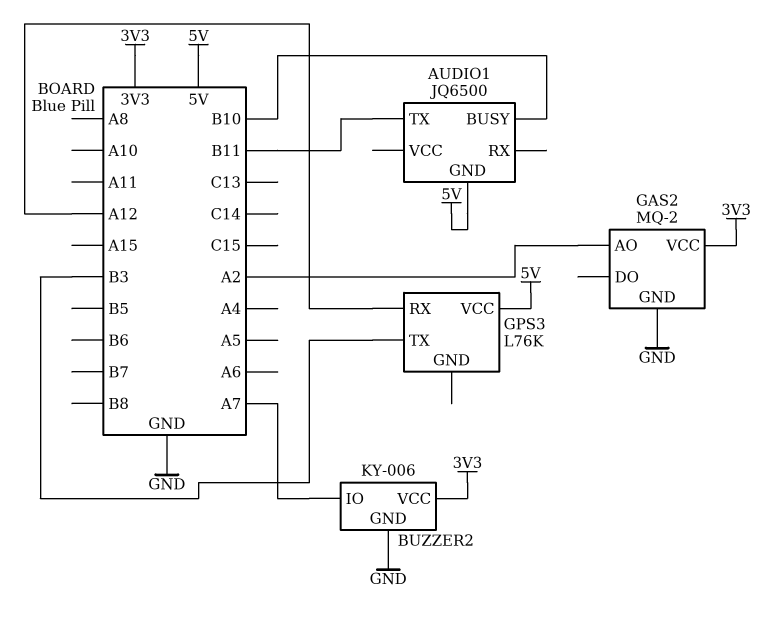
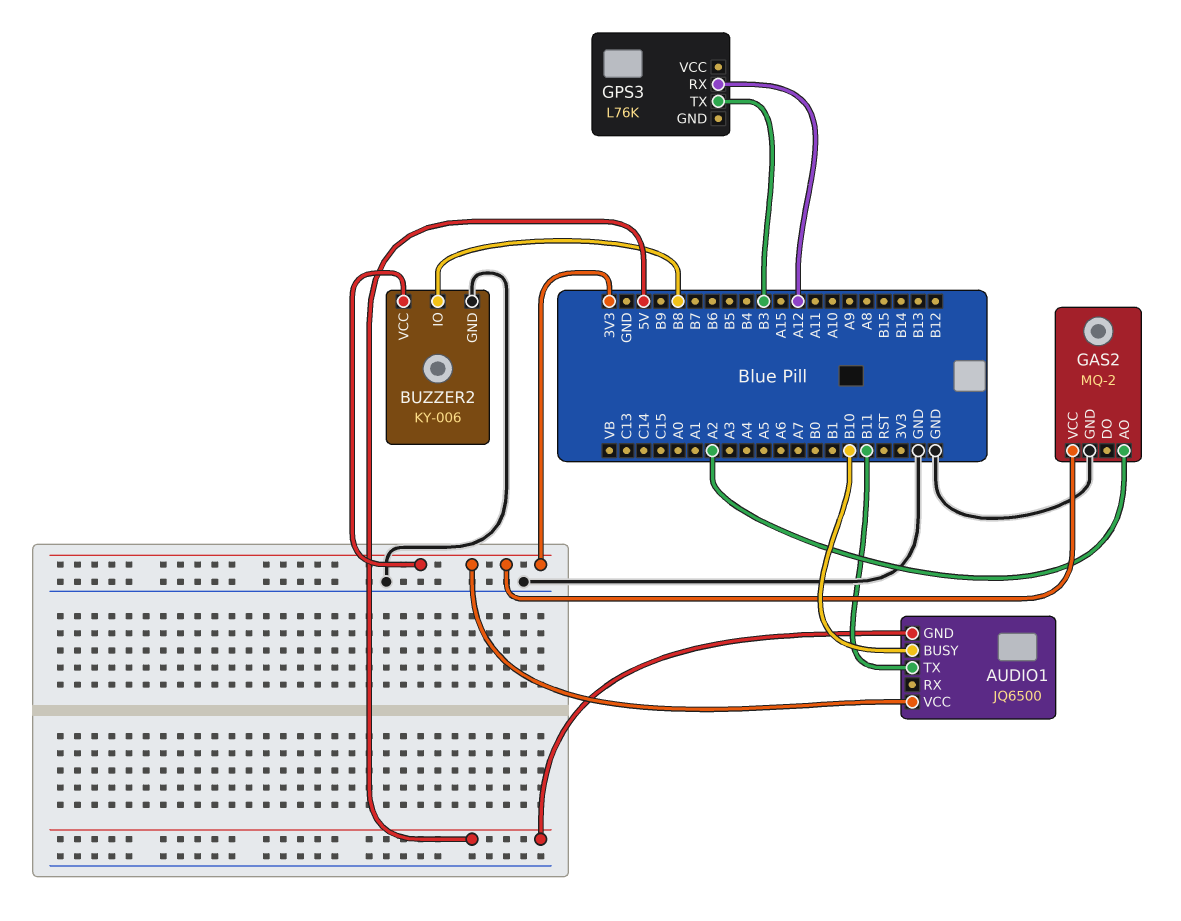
AUDIO1 pin VCC: none -> 3V3
BUZZER2 pin IO: A7 -> B8
GPS3 pin VCC: 5V -> none

